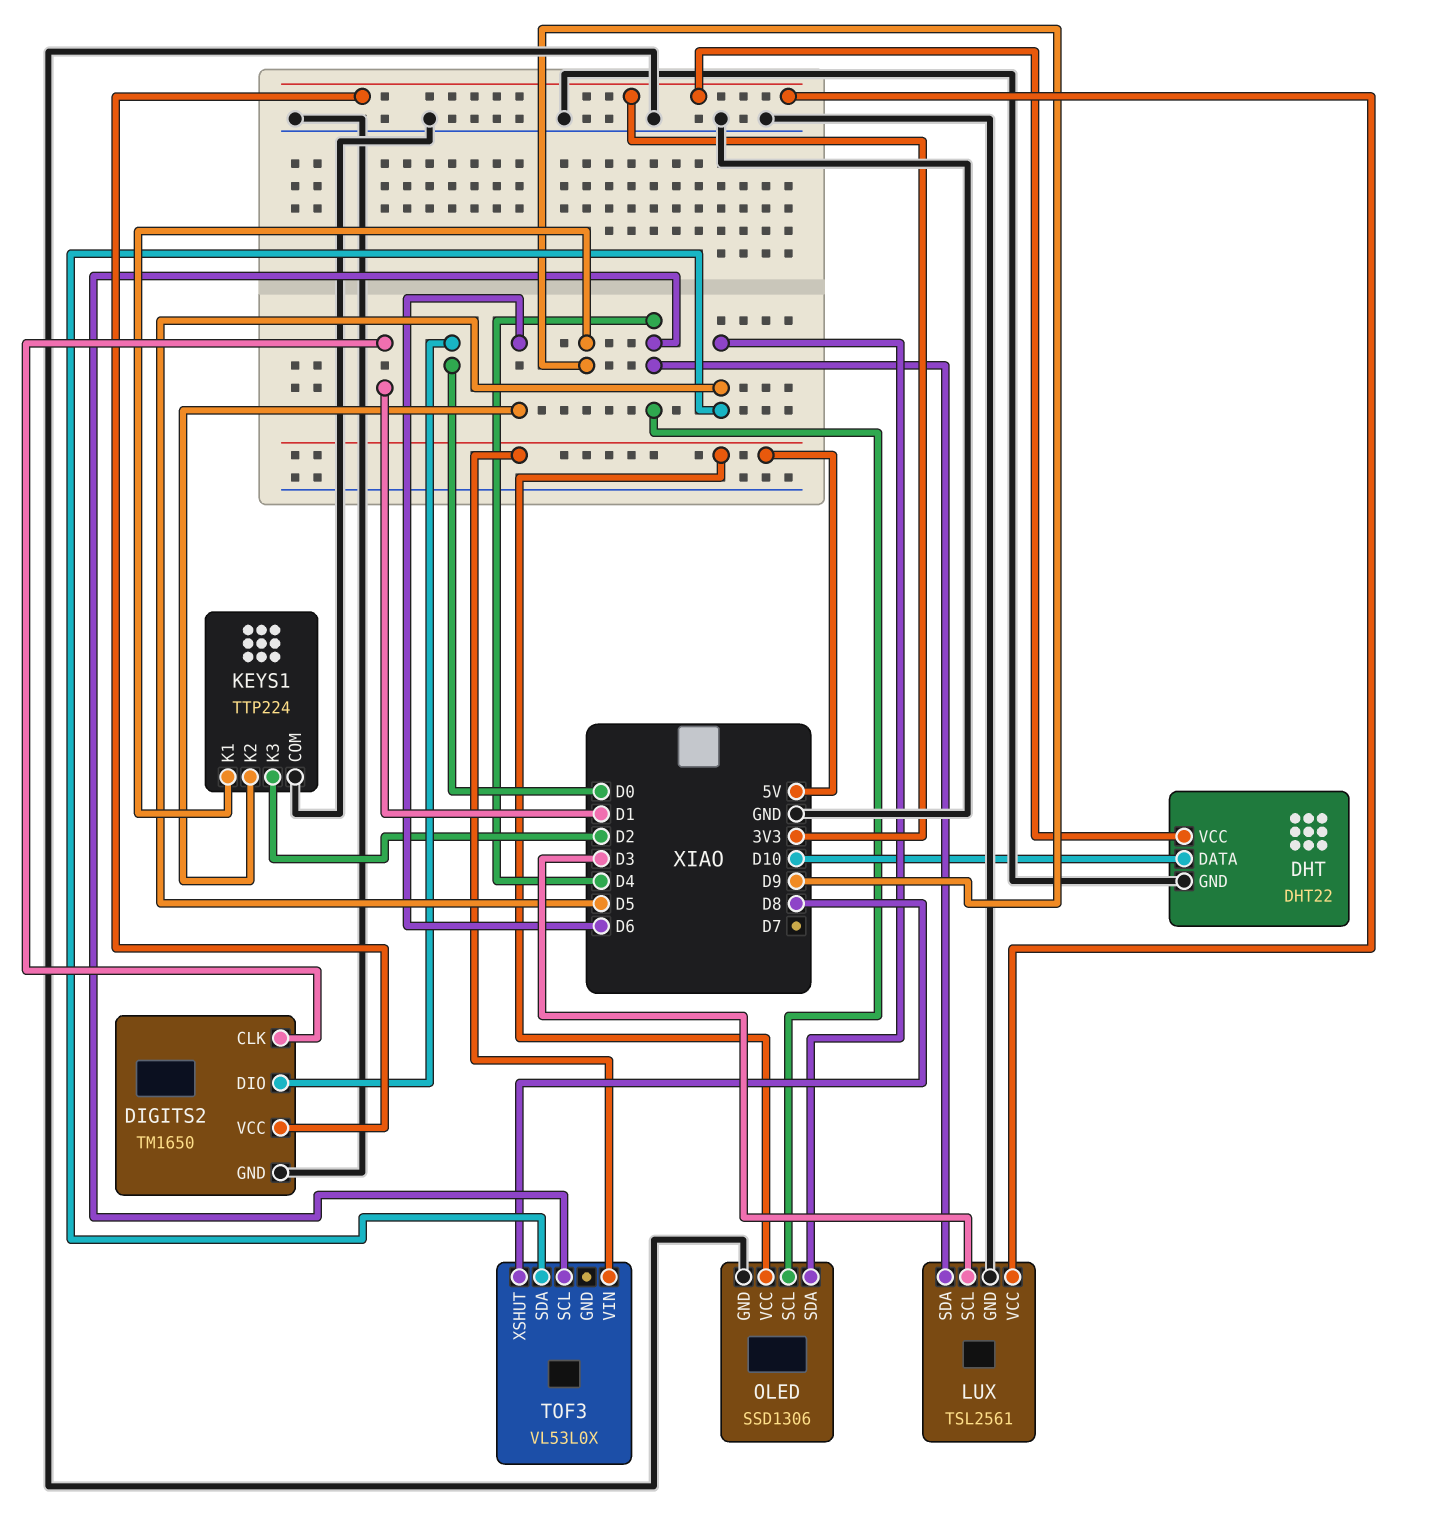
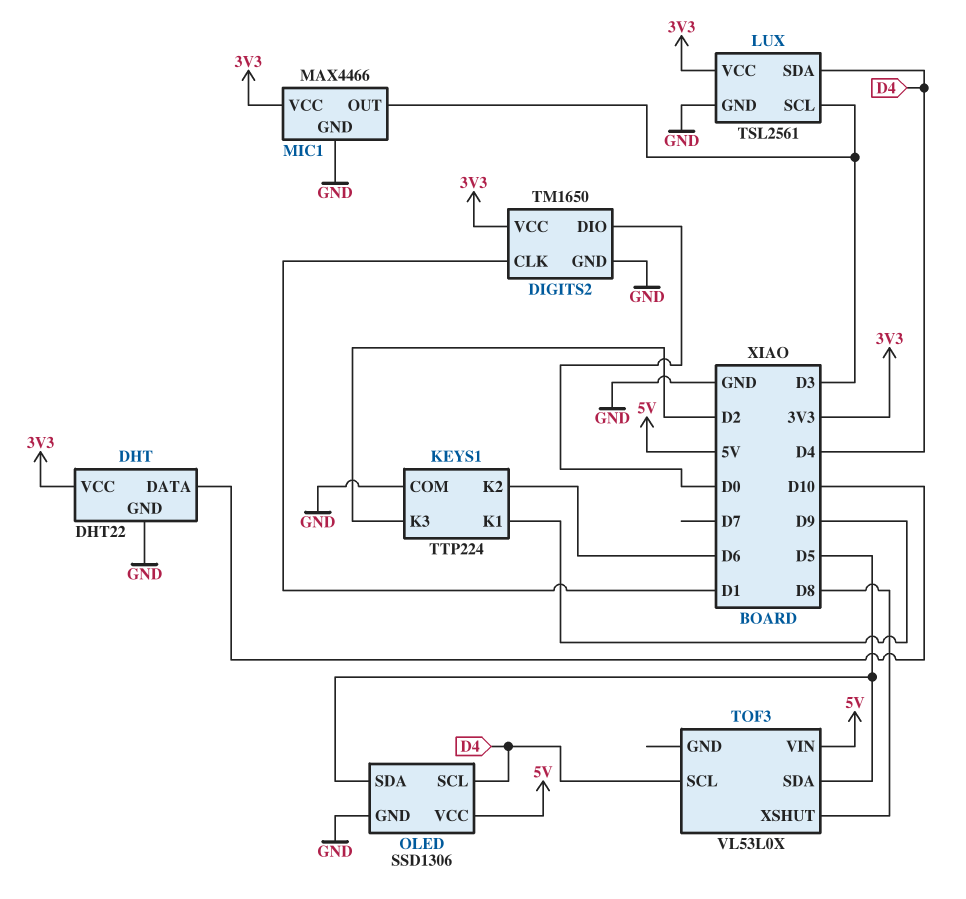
MIC1: none -> MAX4466
MIC1 pin GND: none -> GND
MIC1 pin OUT: none -> D3
MIC1 pin VCC: none -> 3V3

